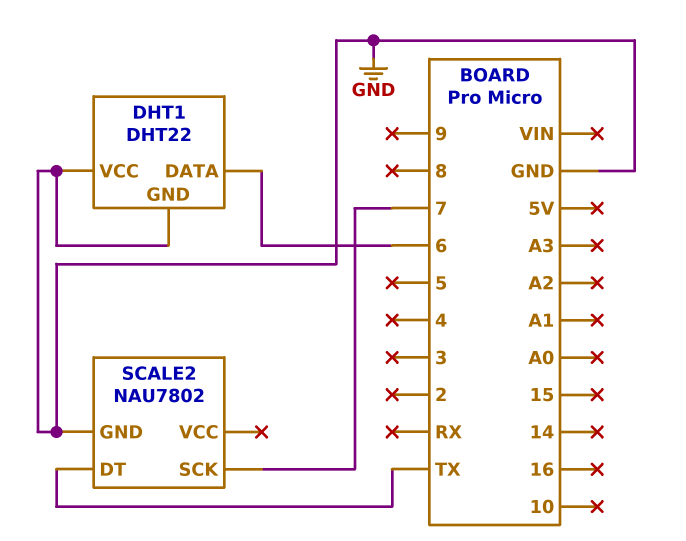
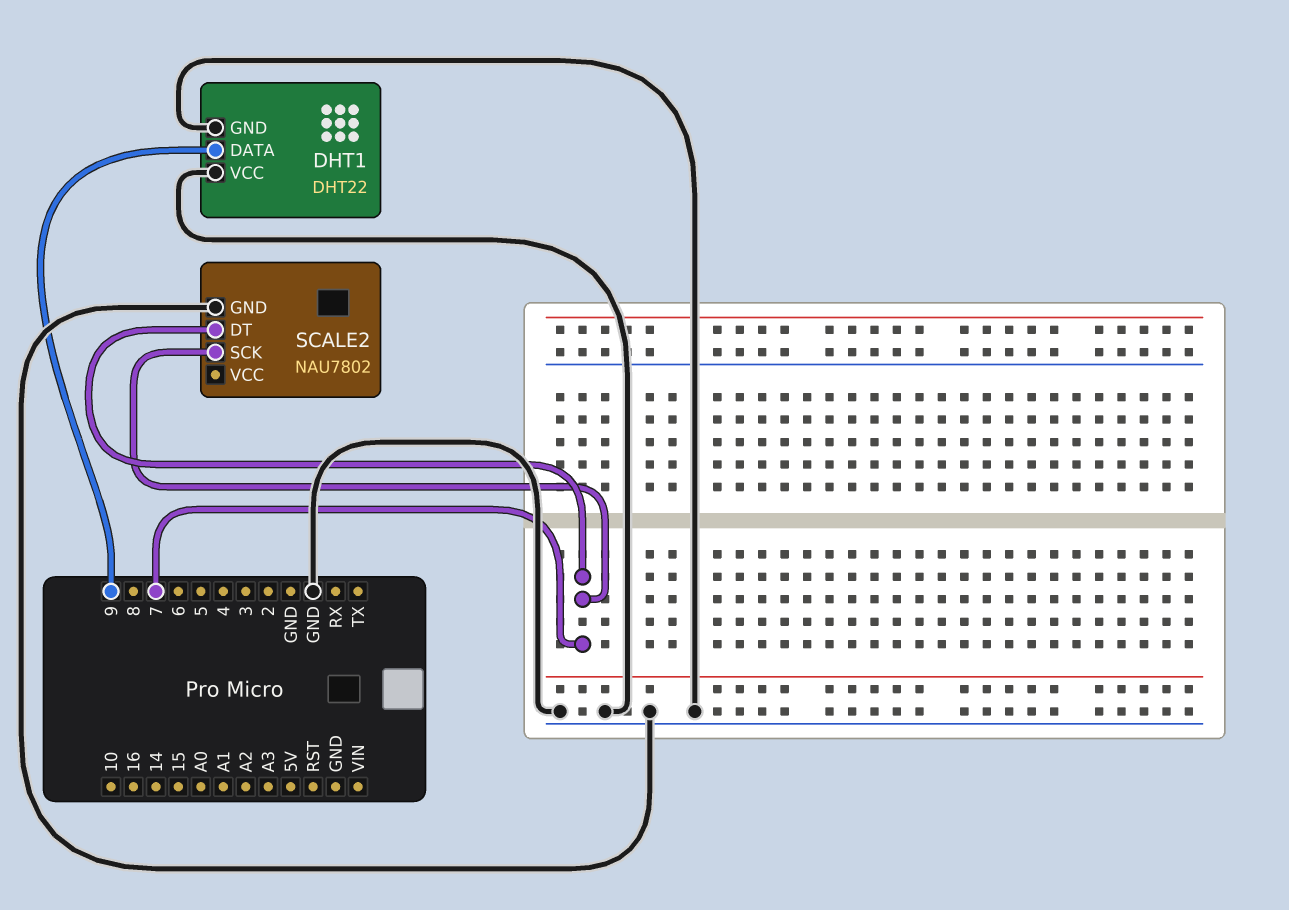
DHT1 pin DATA: 6 -> 9
SCALE2 pin DT: TX -> 7

